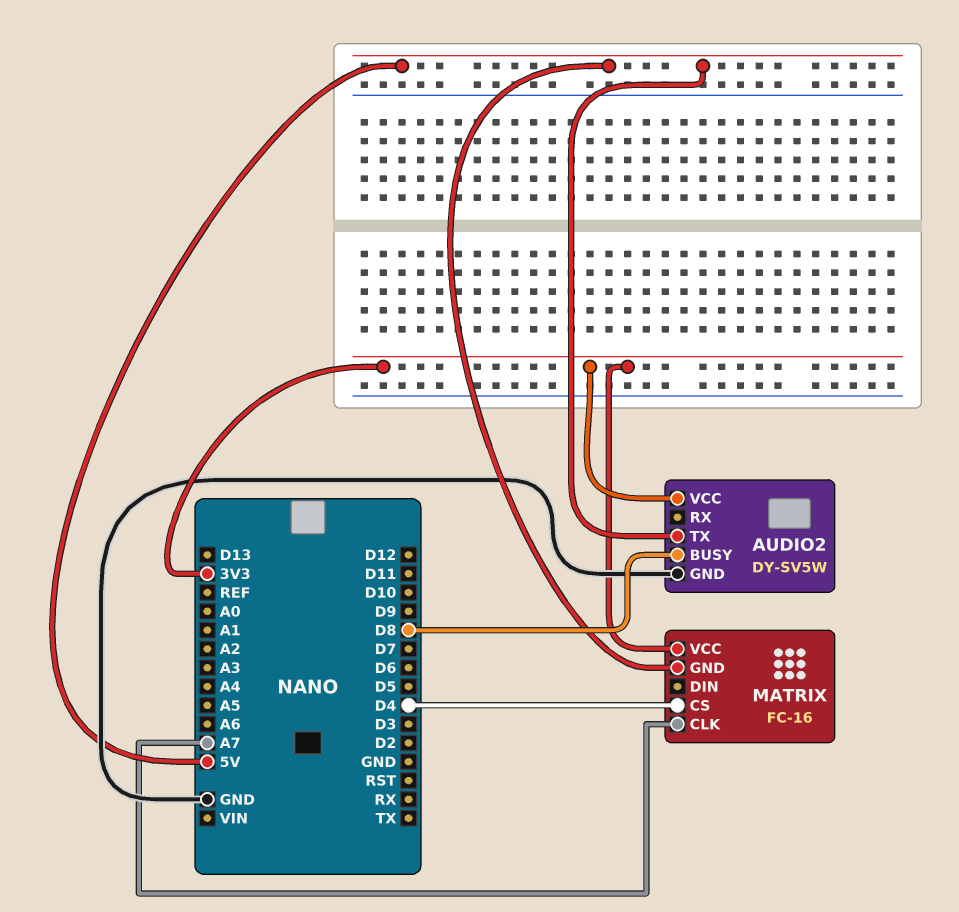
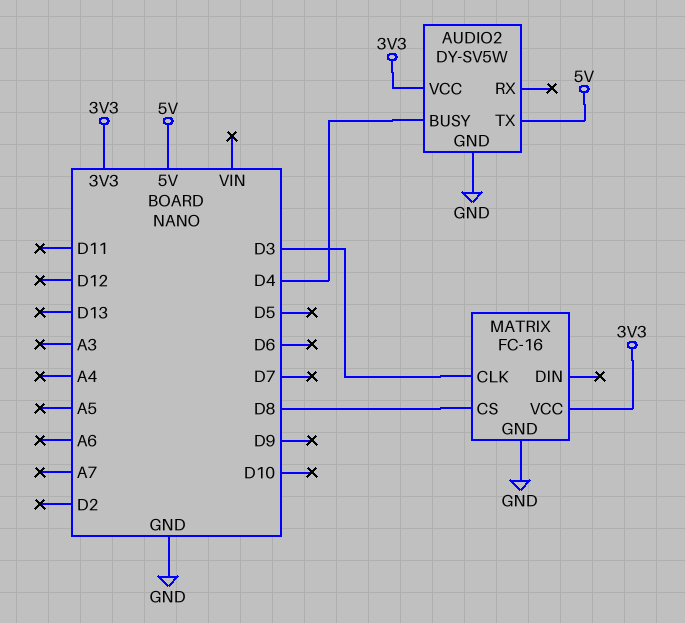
AUDIO2 pin BUSY: D8 -> D4
MATRIX pin CLK: A7 -> D3
MATRIX pin CS: D4 -> D8
MATRIX pin GND: 5V -> GND

